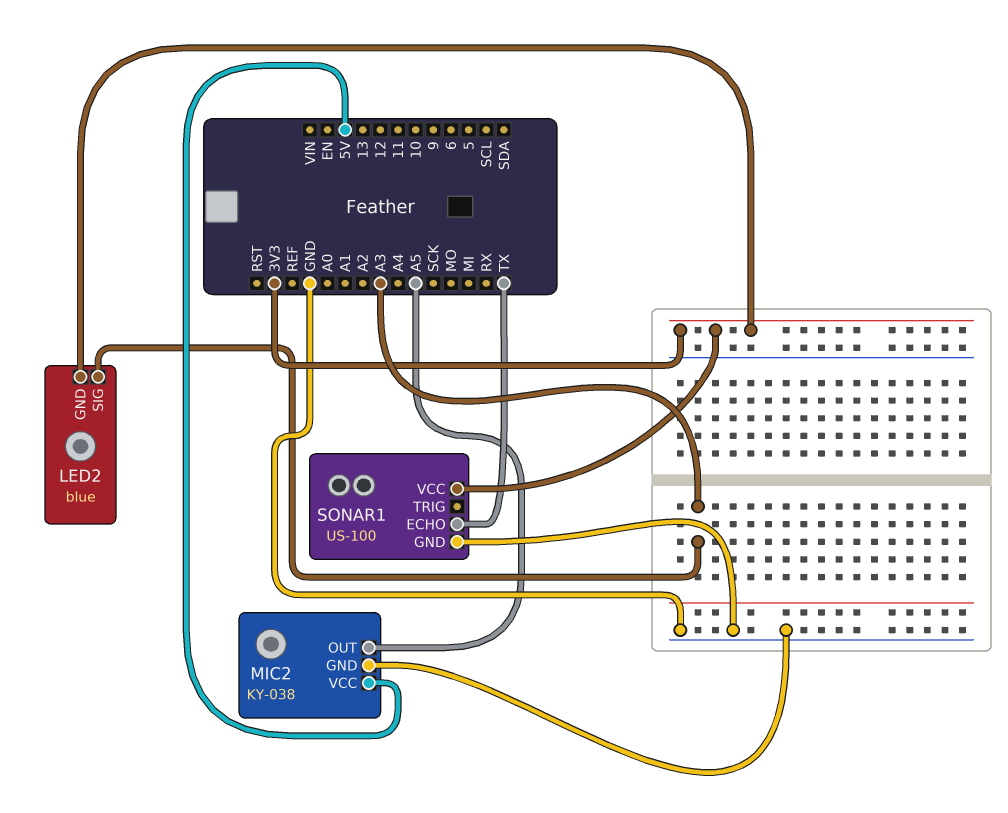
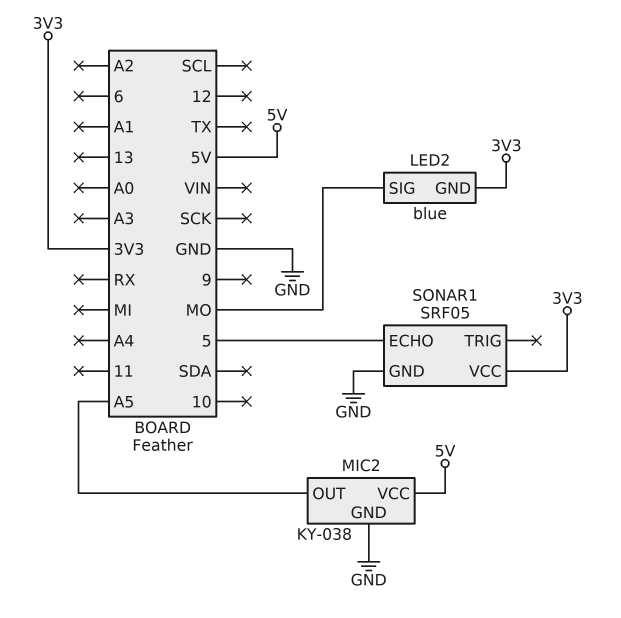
LED2 pin SIG: A3 -> MO
SONAR1: US-100 -> SRF05
SONAR1 pin ECHO: TX -> 5

